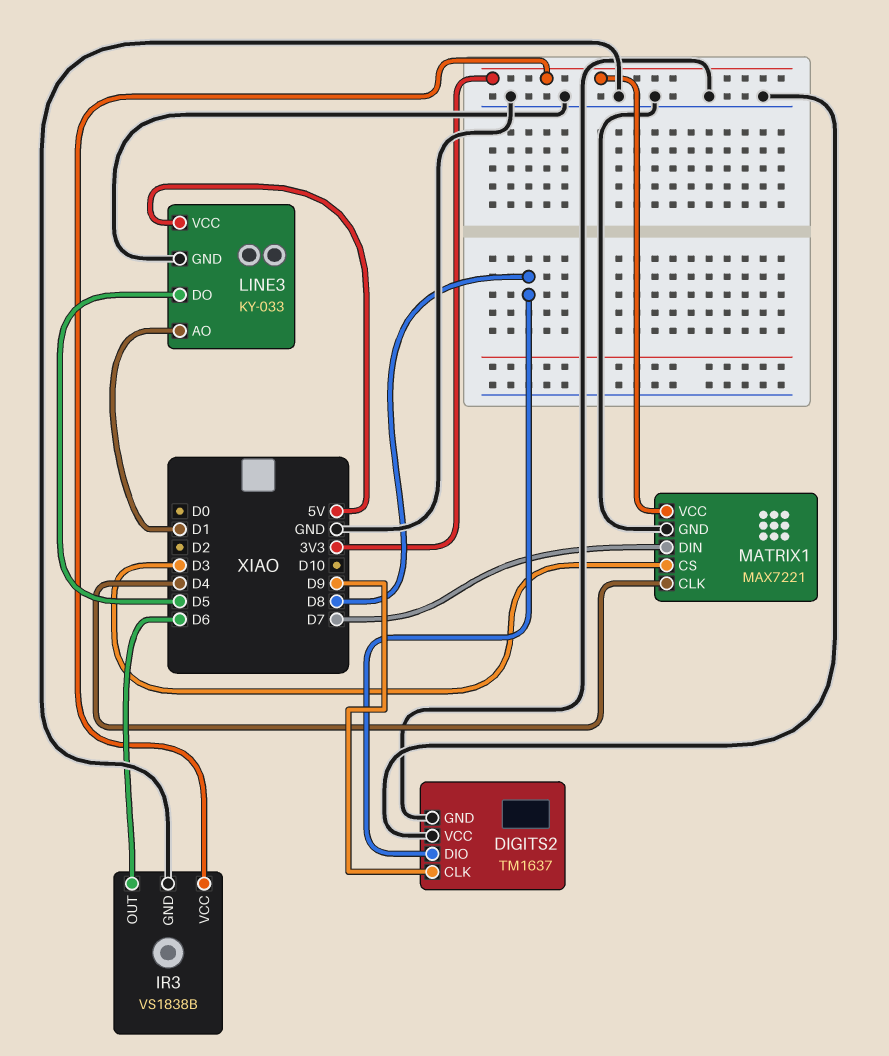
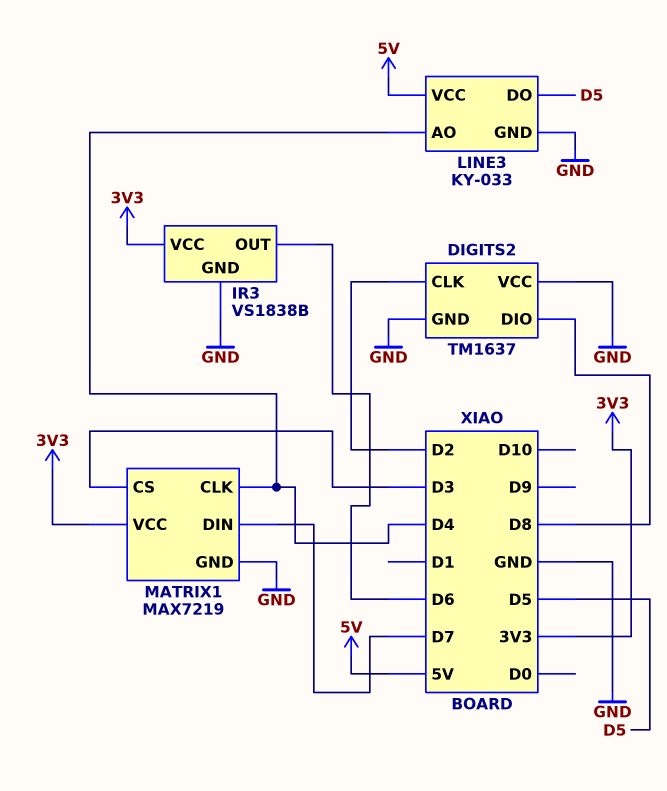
DIGITS2 pin CLK: D9 -> D2
LINE3 pin AO: D1 -> D4
MATRIX1: MAX7221 -> MAX7219

